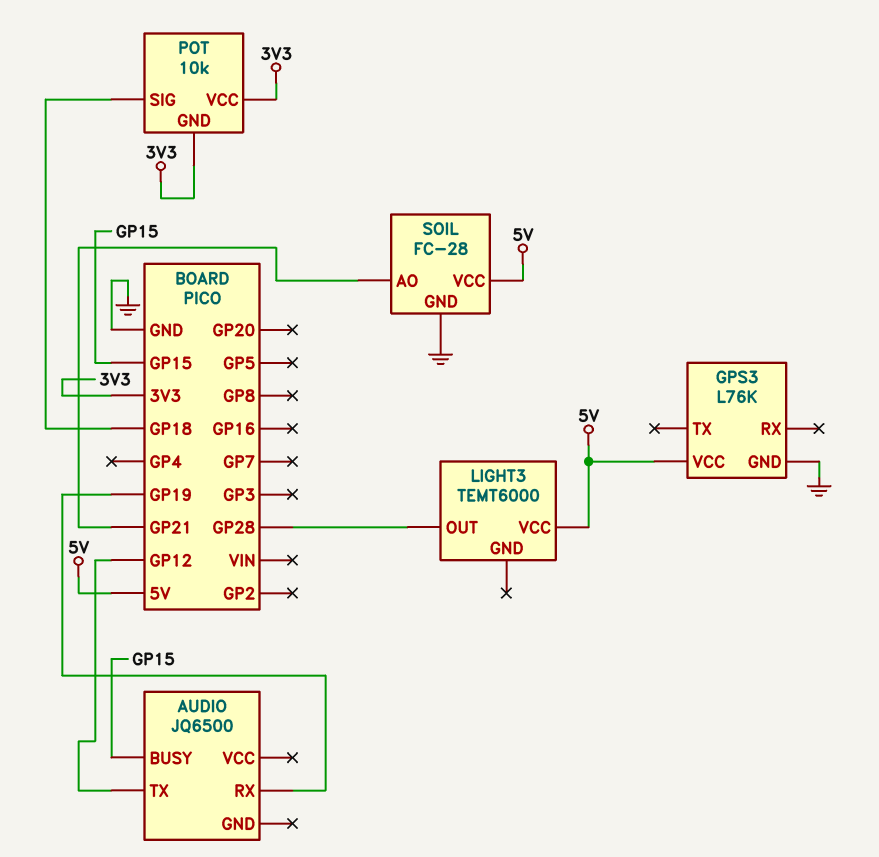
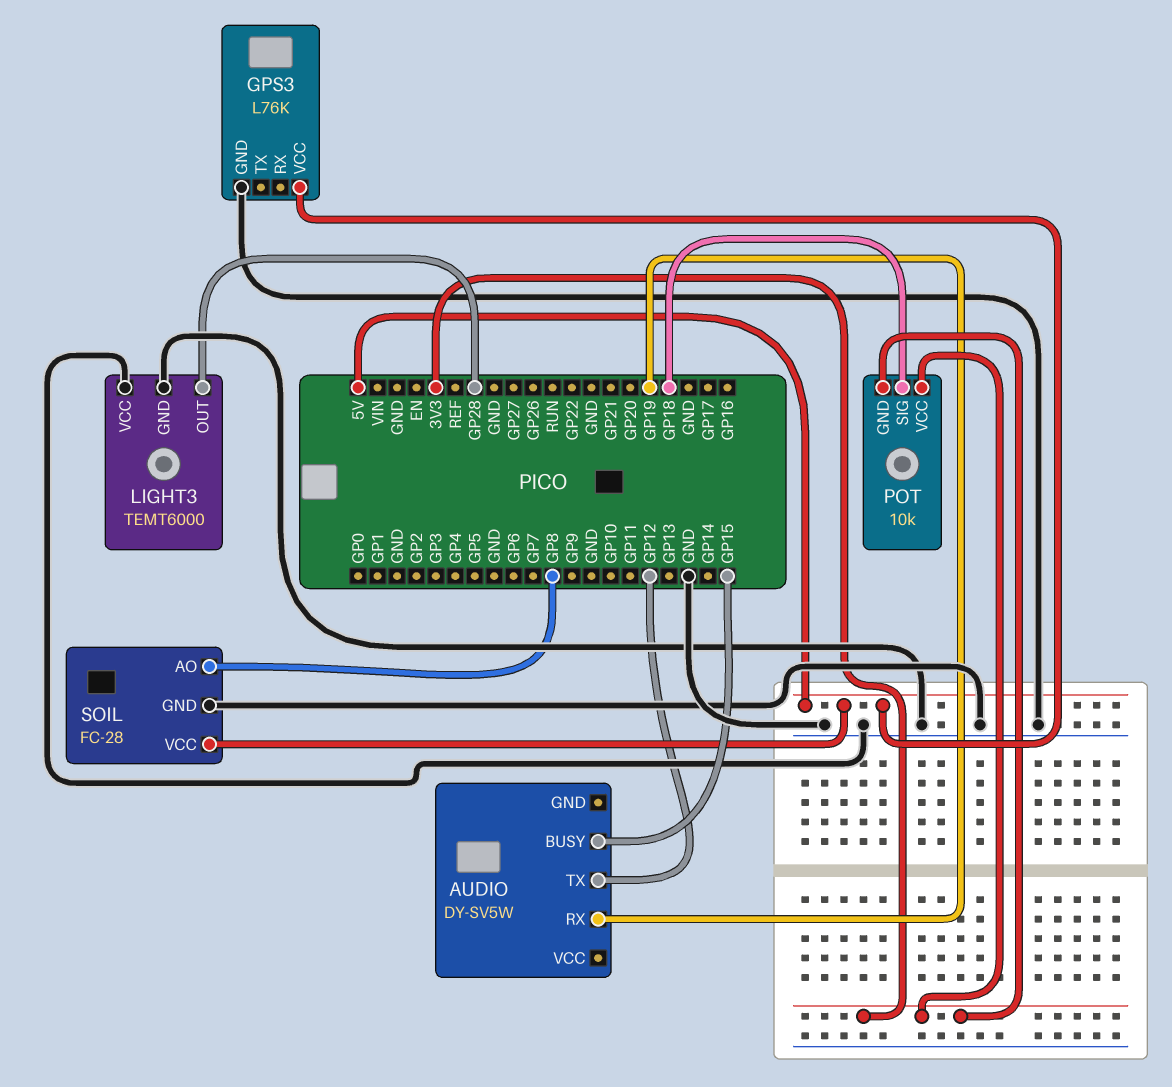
AUDIO: JQ6500 -> DY-SV5W
LIGHT3 pin GND: none -> GND
LIGHT3 pin VCC: 5V -> GND
SOIL pin AO: GP21 -> GP8

